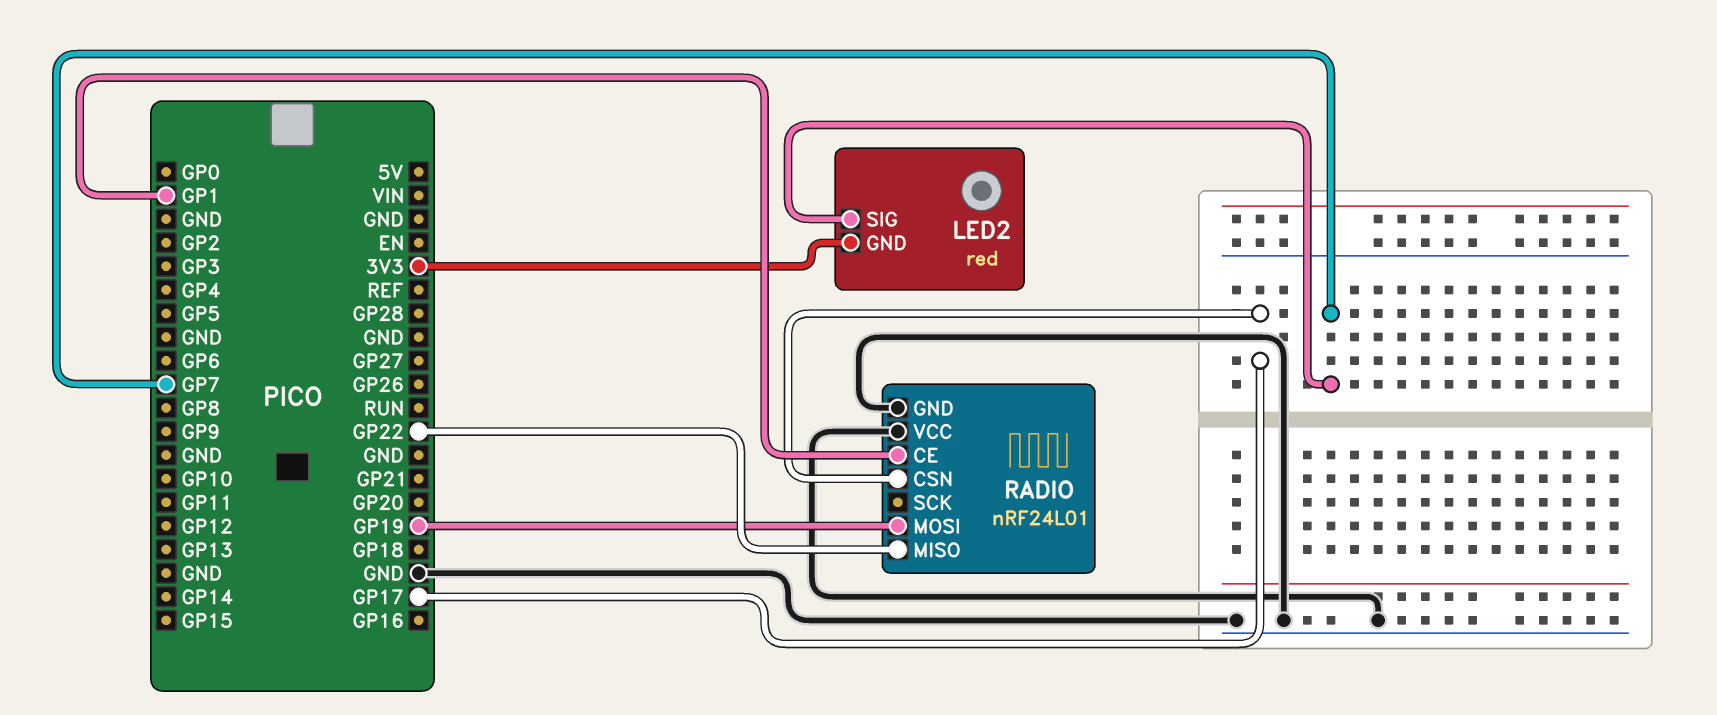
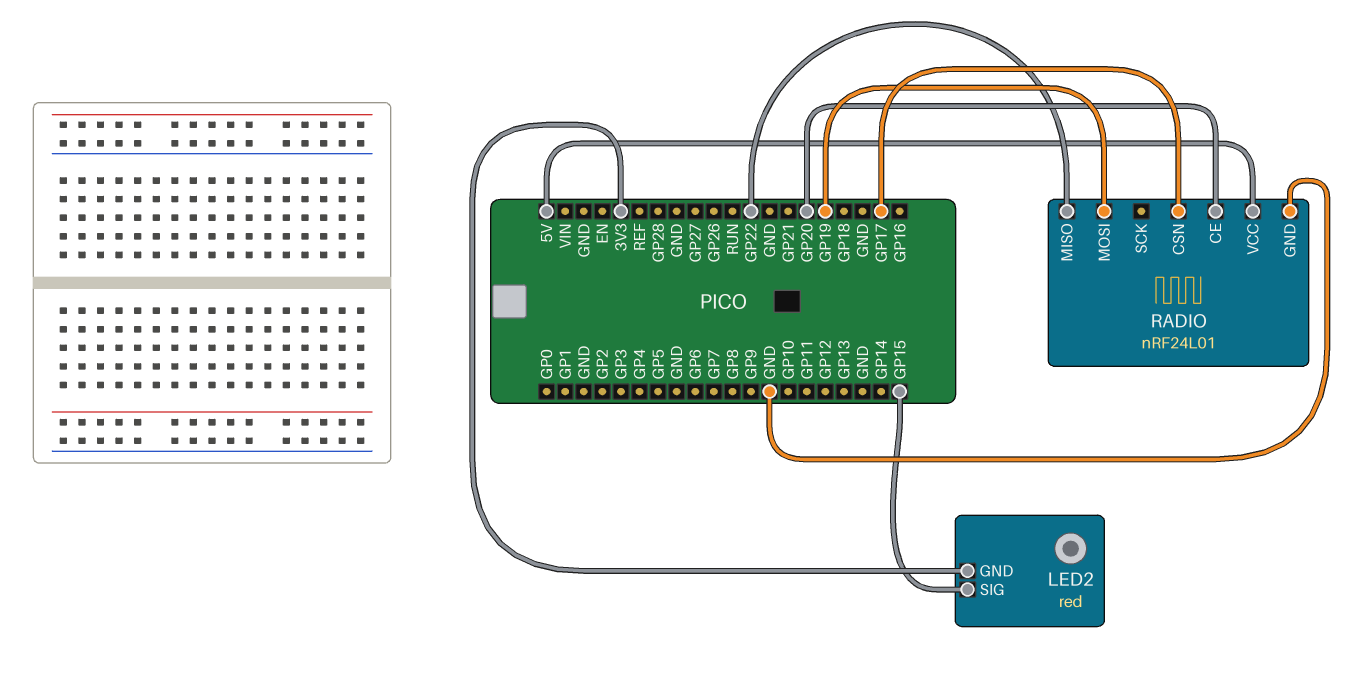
LED2 pin SIG: GP7 -> GP15
RADIO pin CE: GP1 -> GP20
RADIO pin VCC: GND -> 5V

